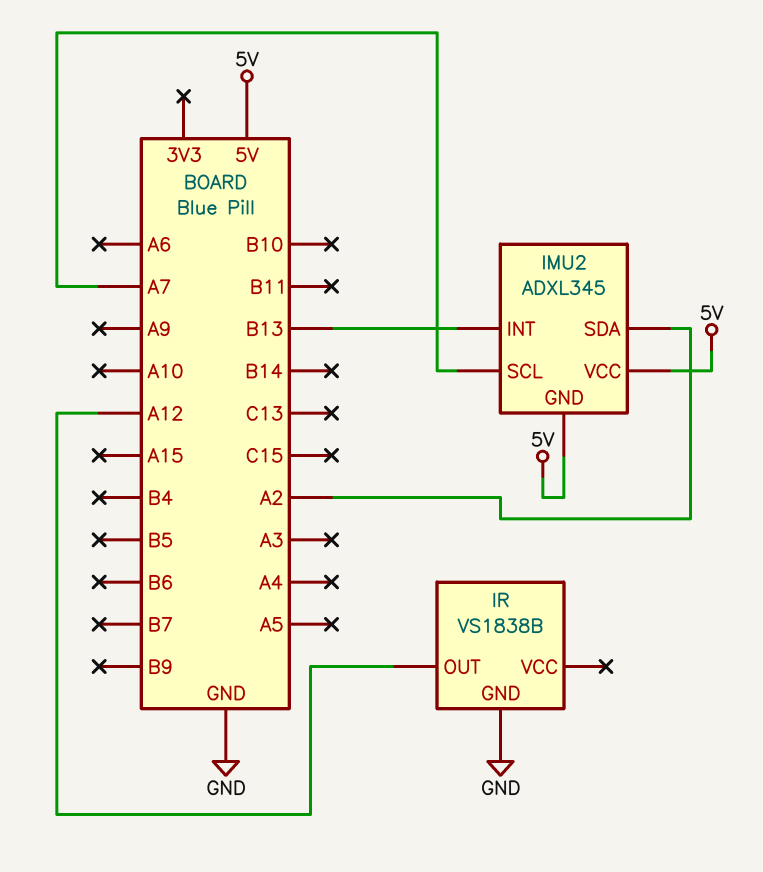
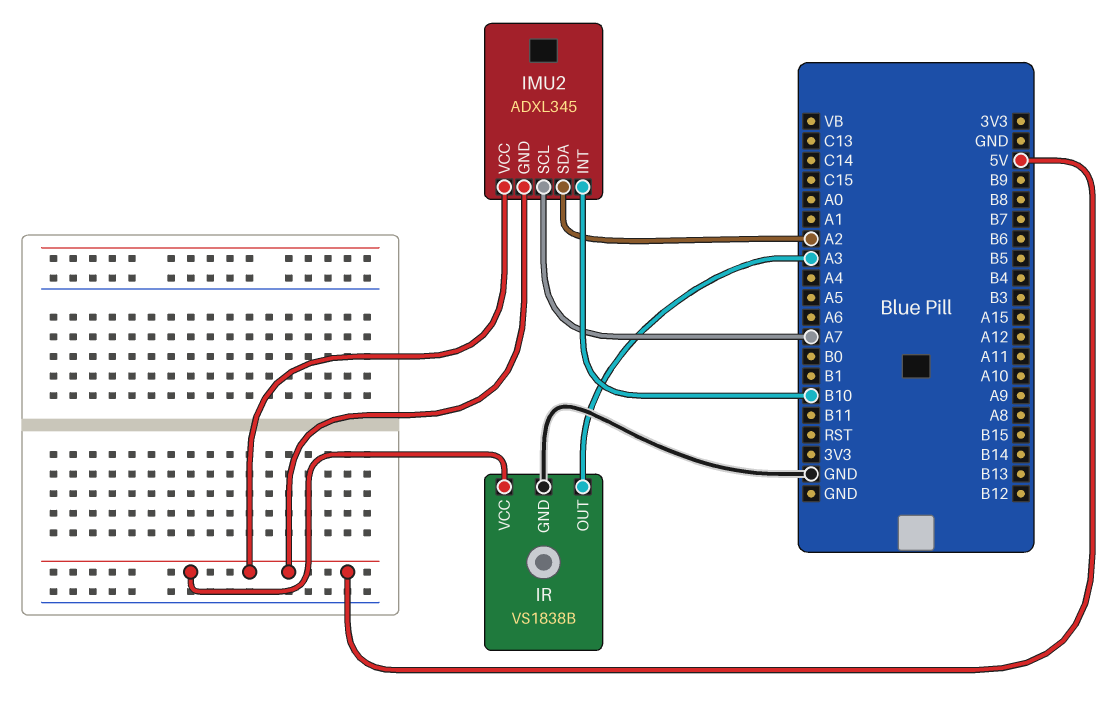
IMU2 pin INT: B13 -> B10
IR pin OUT: A12 -> A3
IR pin VCC: none -> 5V

